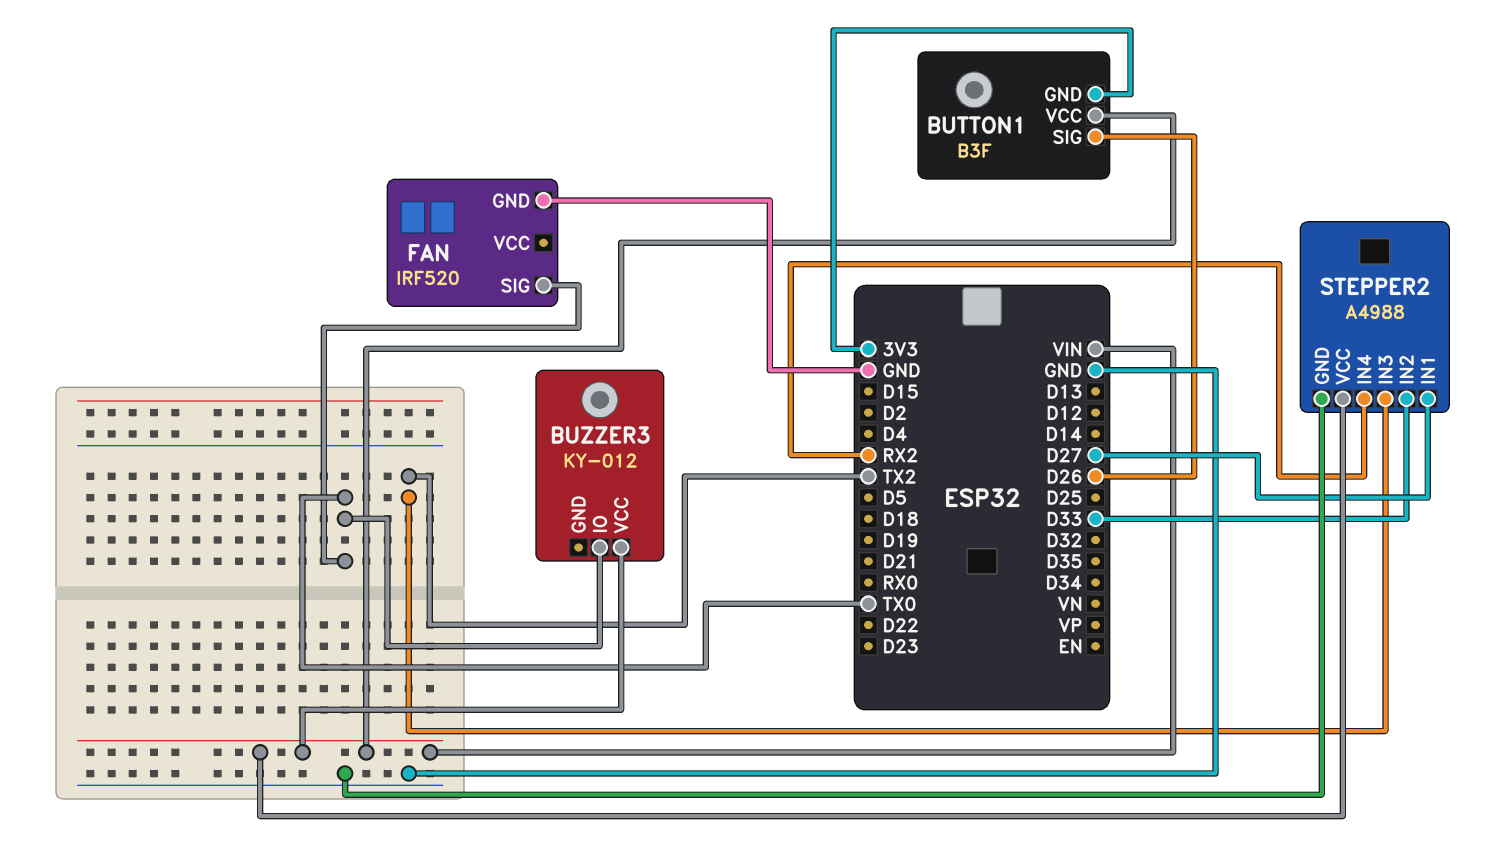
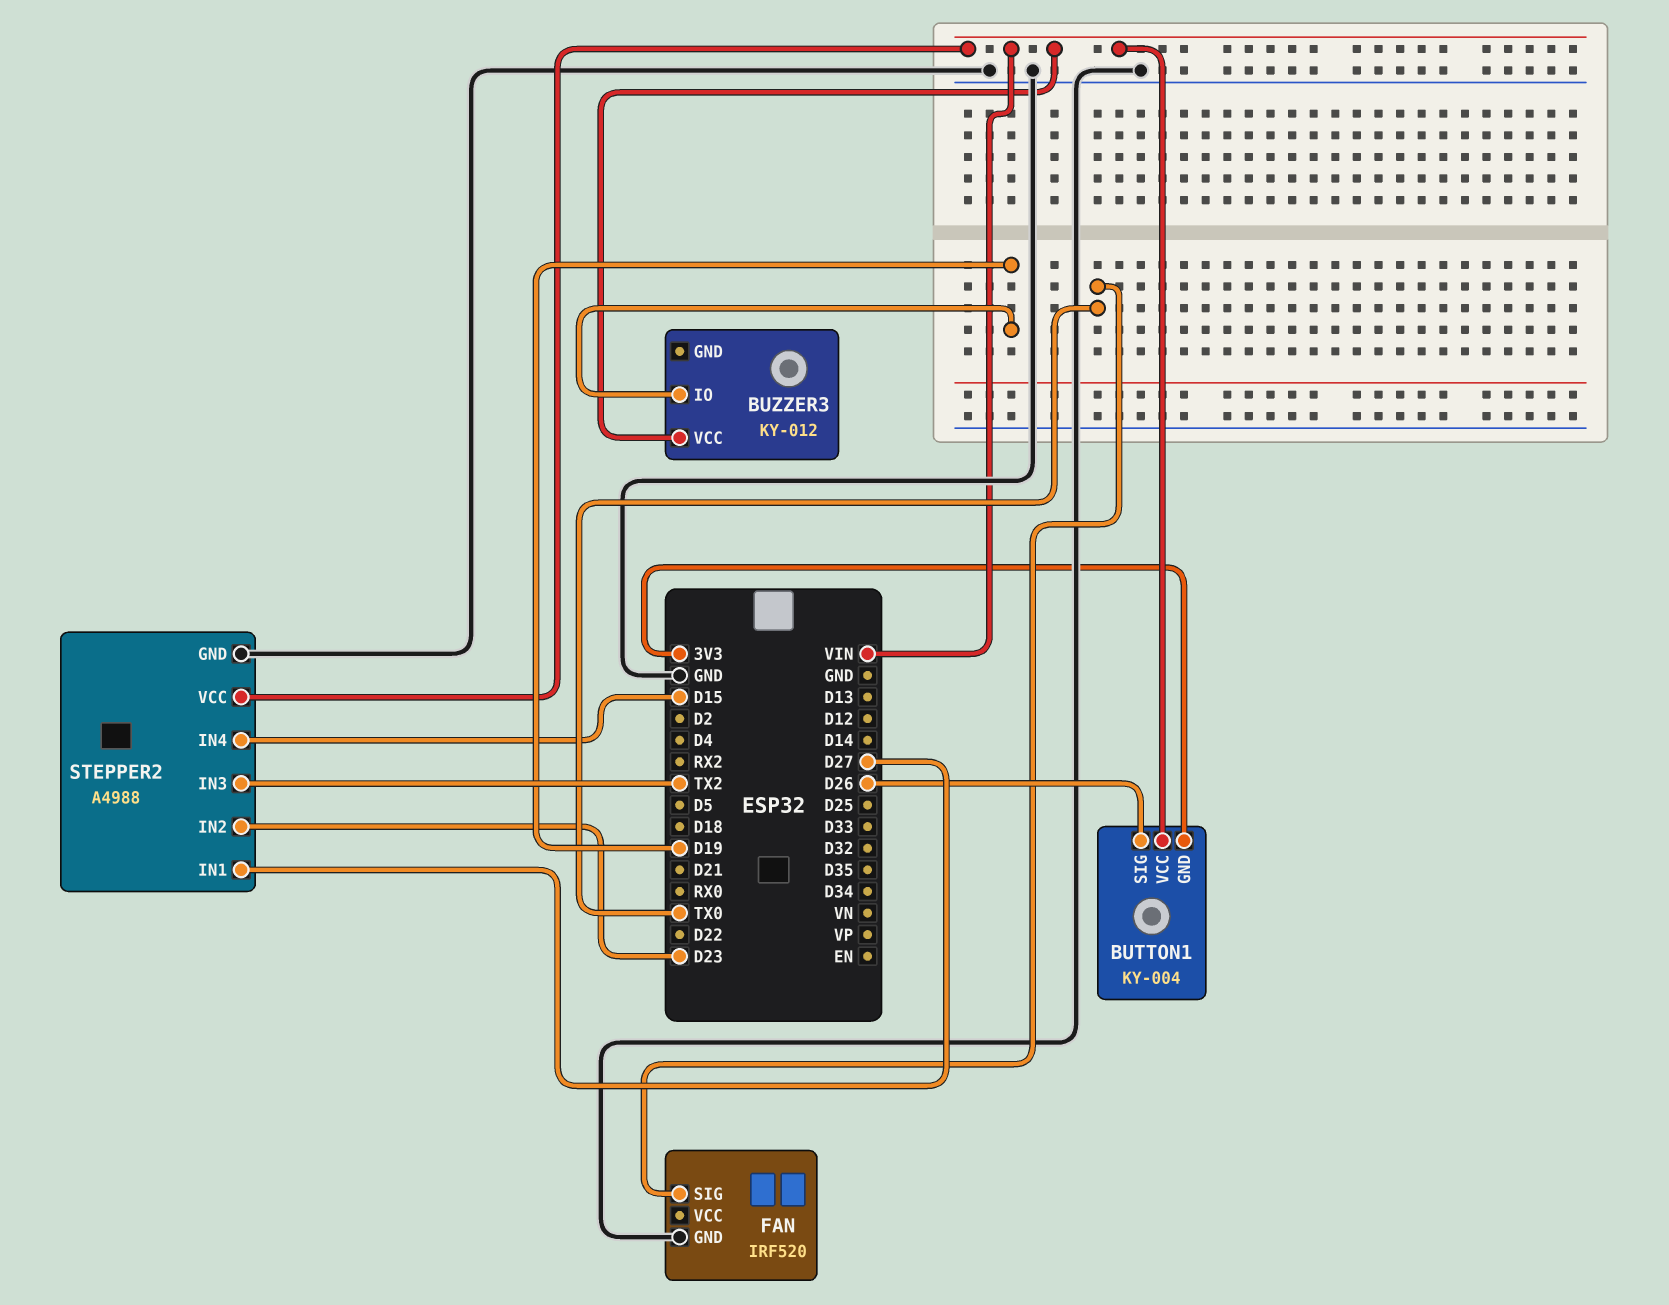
BUTTON1: B3F -> KY-004
BUZZER3 pin IO: TX0 -> D19
STEPPER2 pin IN2: D33 -> D23
STEPPER2 pin IN4: RX2 -> D15

